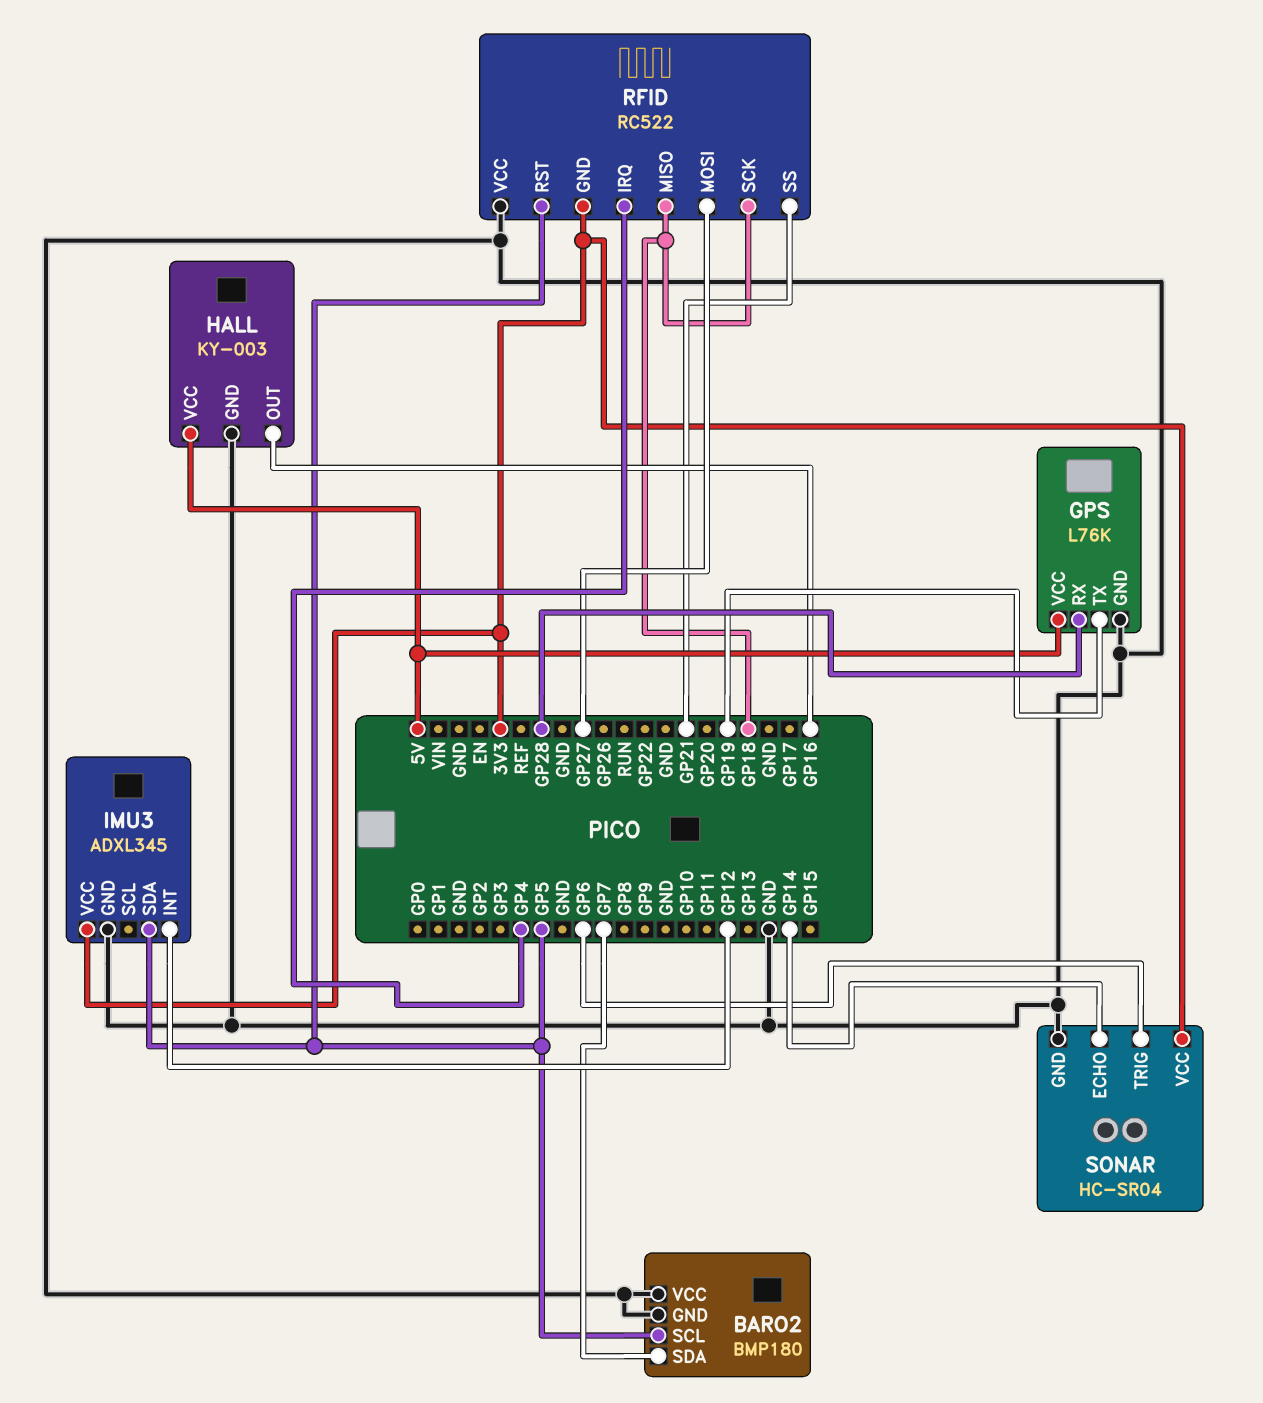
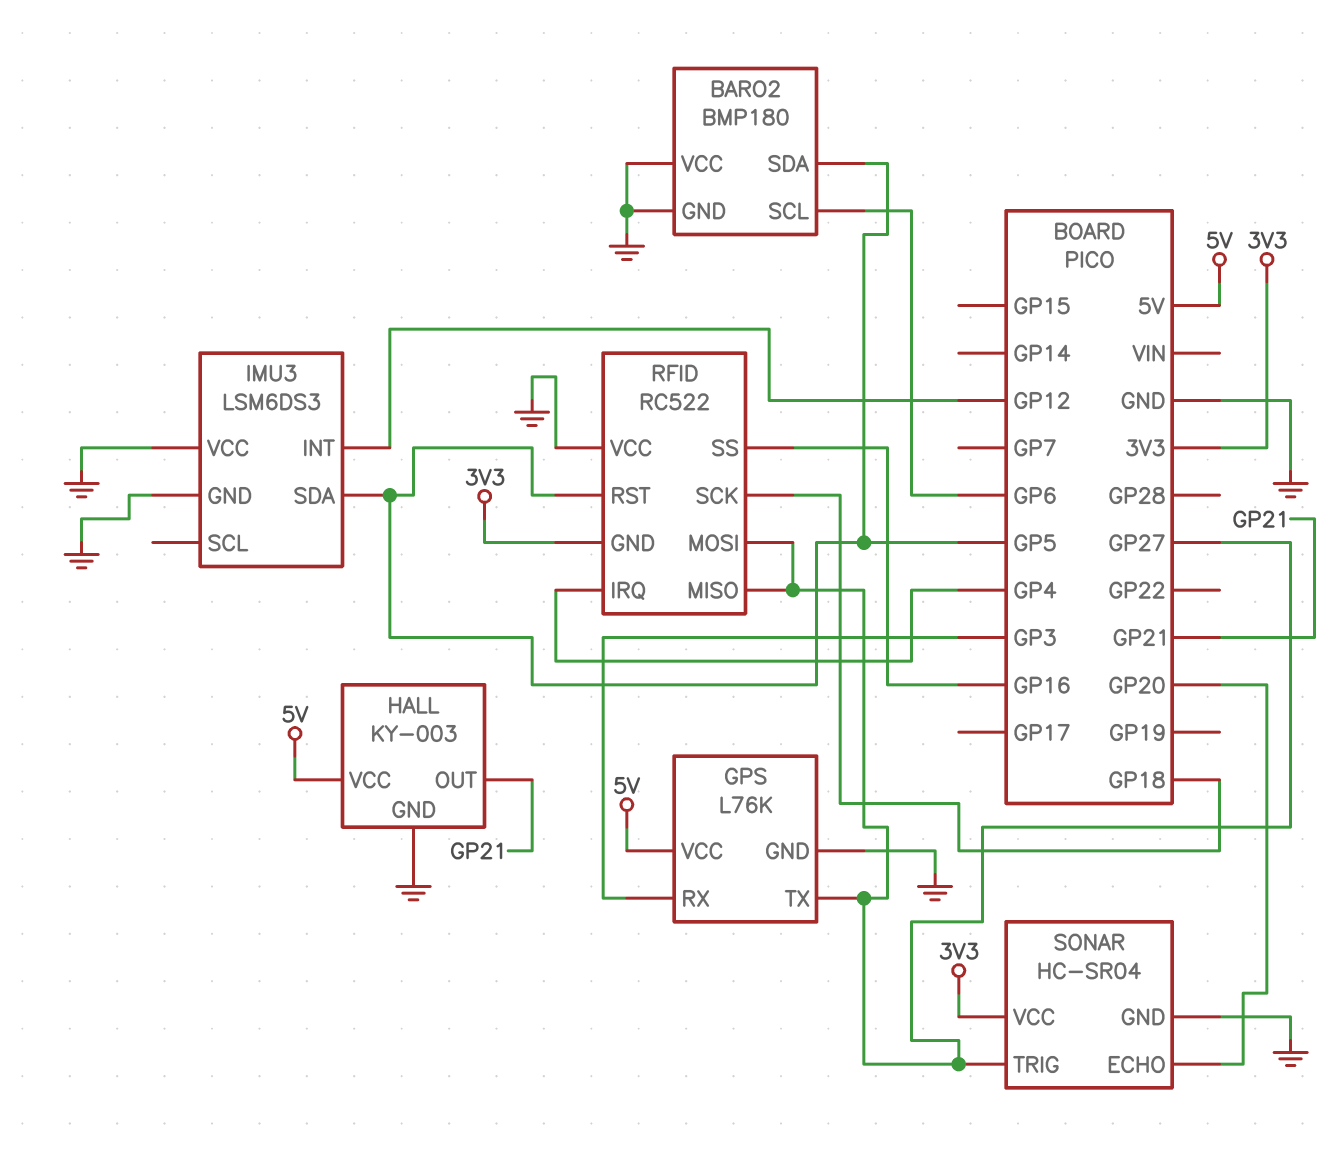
BARO2 pin SCL: GP5 -> GP6
BARO2 pin SDA: GP7 -> GP5
GPS pin RX: GP28 -> GP3
GPS pin TX: GP19 -> GP27
HALL pin OUT: GP16 -> GP21
IMU3: ADXL345 -> LSM6DS3
IMU3 pin VCC: 3V3 -> GND
RFID pin MISO: GP18 -> GP27
RFID pin SS: GP21 -> GP16
SONAR pin ECHO: GP14 -> GP20
SONAR pin TRIG: GP6 -> GP27

